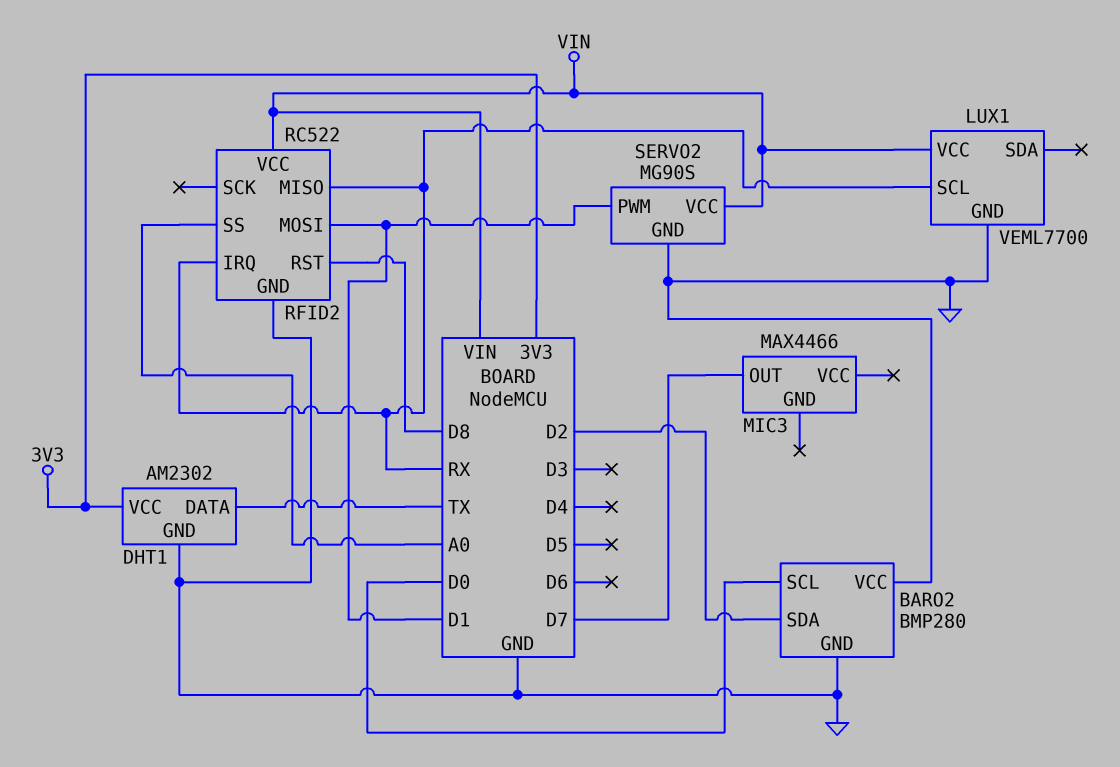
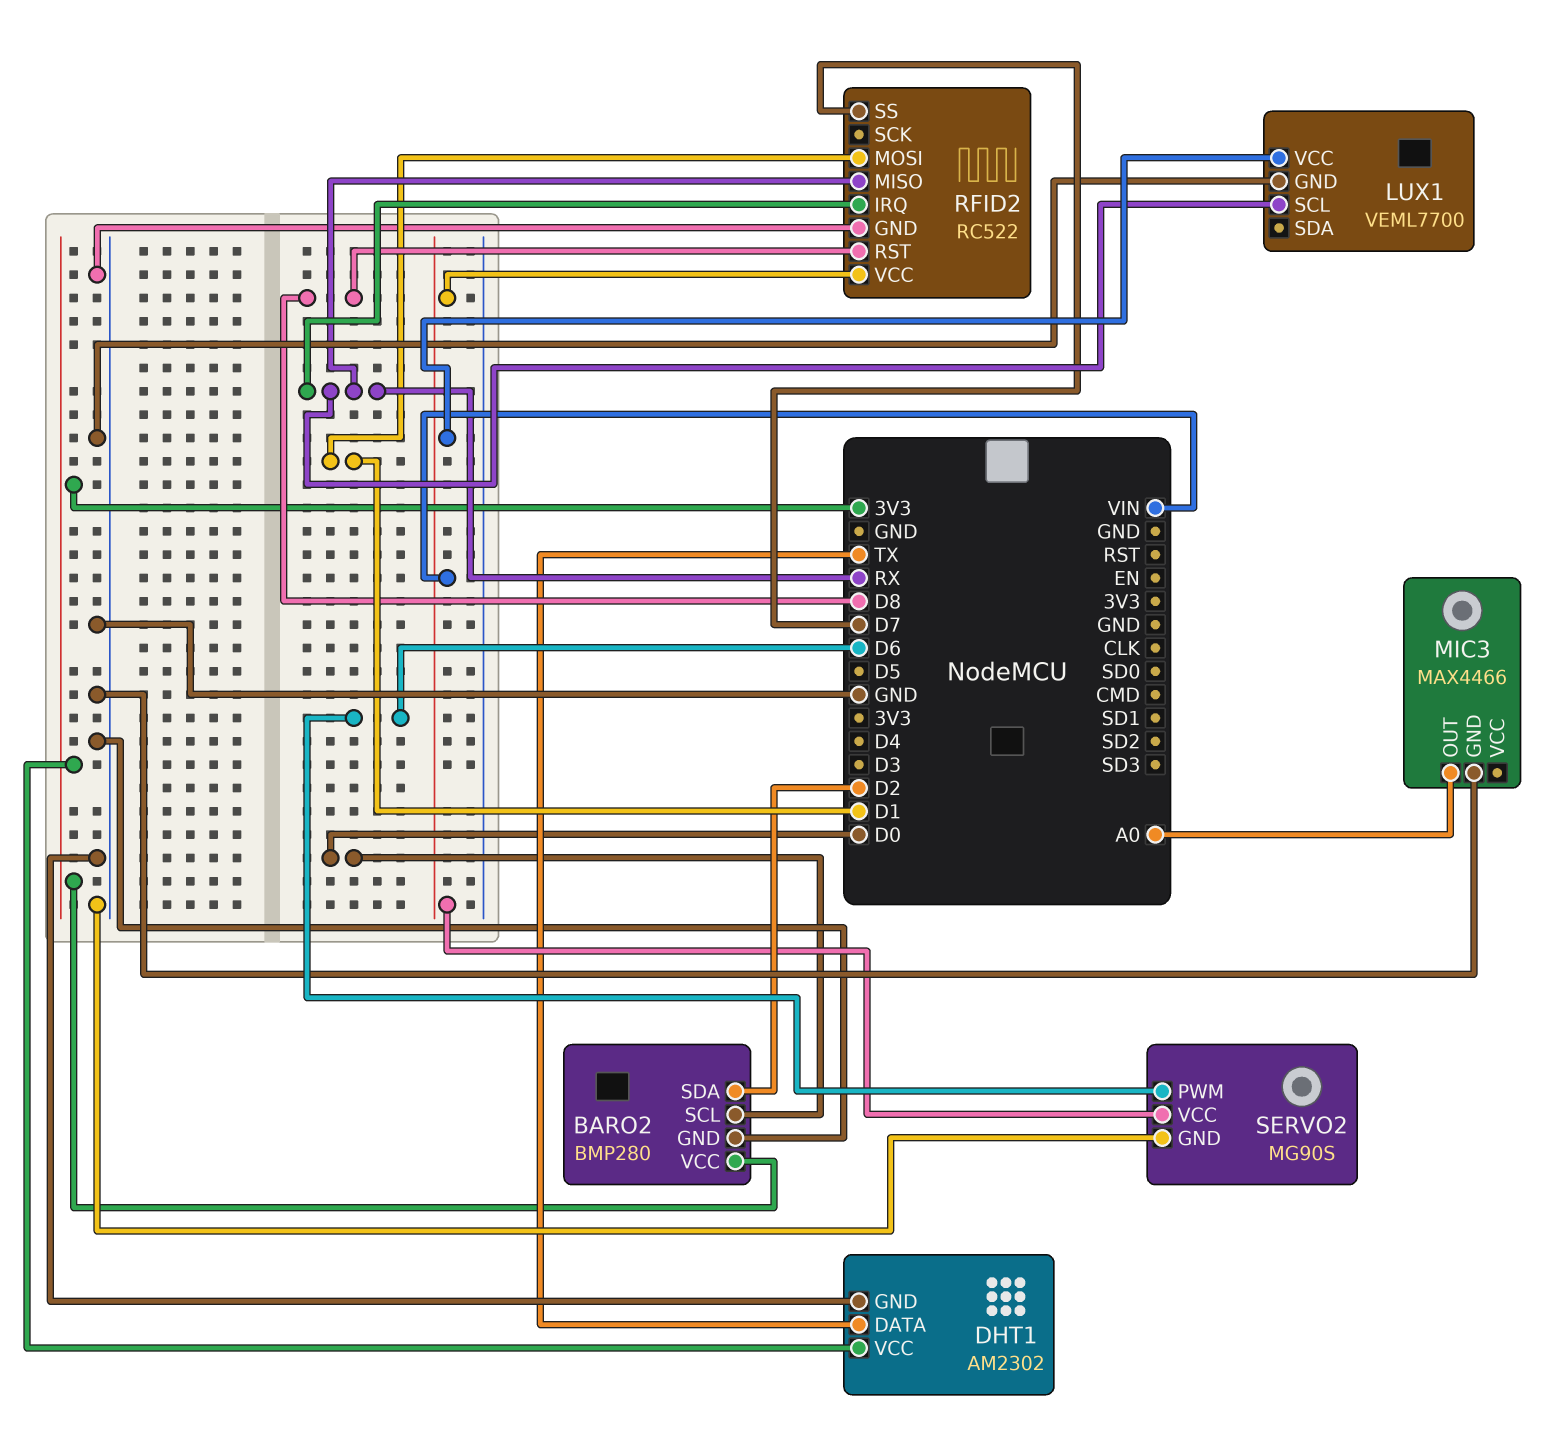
BARO2 pin VCC: GND -> 3V3
MIC3 pin GND: none -> GND
MIC3 pin OUT: D7 -> A0
RFID2 pin SS: A0 -> D7
SERVO2 pin PWM: D1 -> D6

